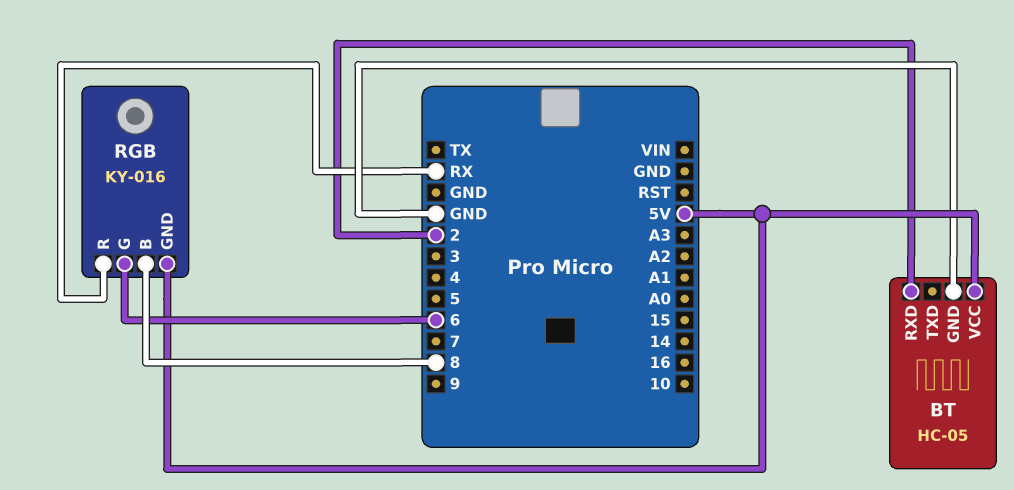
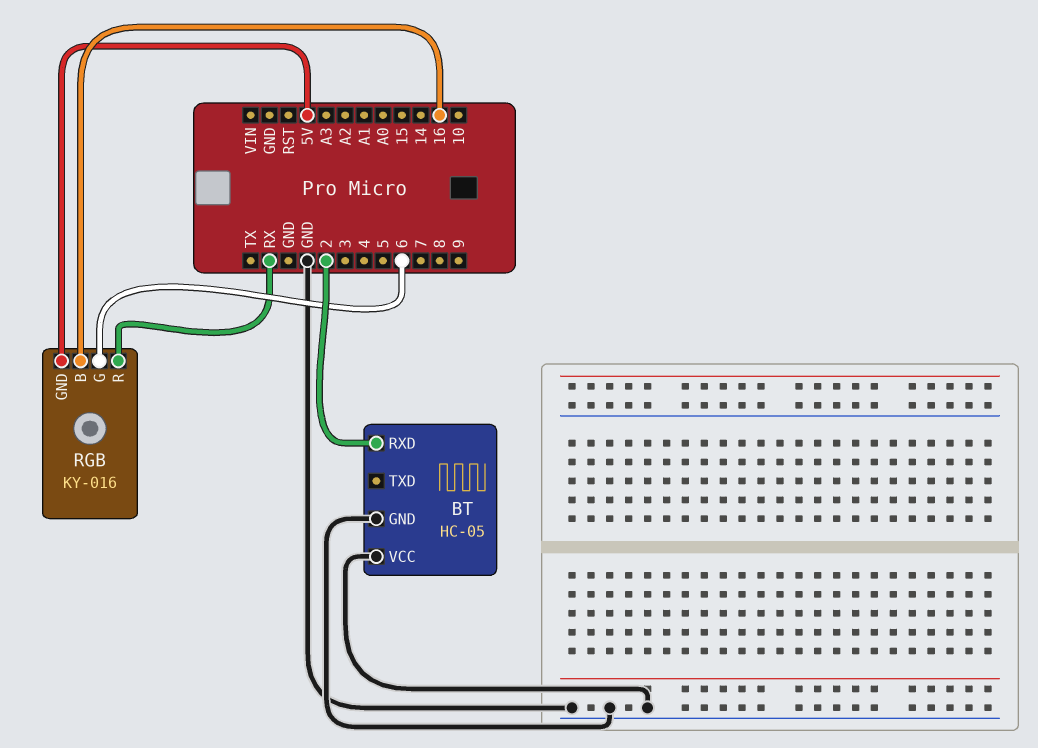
BT pin VCC: 5V -> GND
RGB pin B: 8 -> 16

